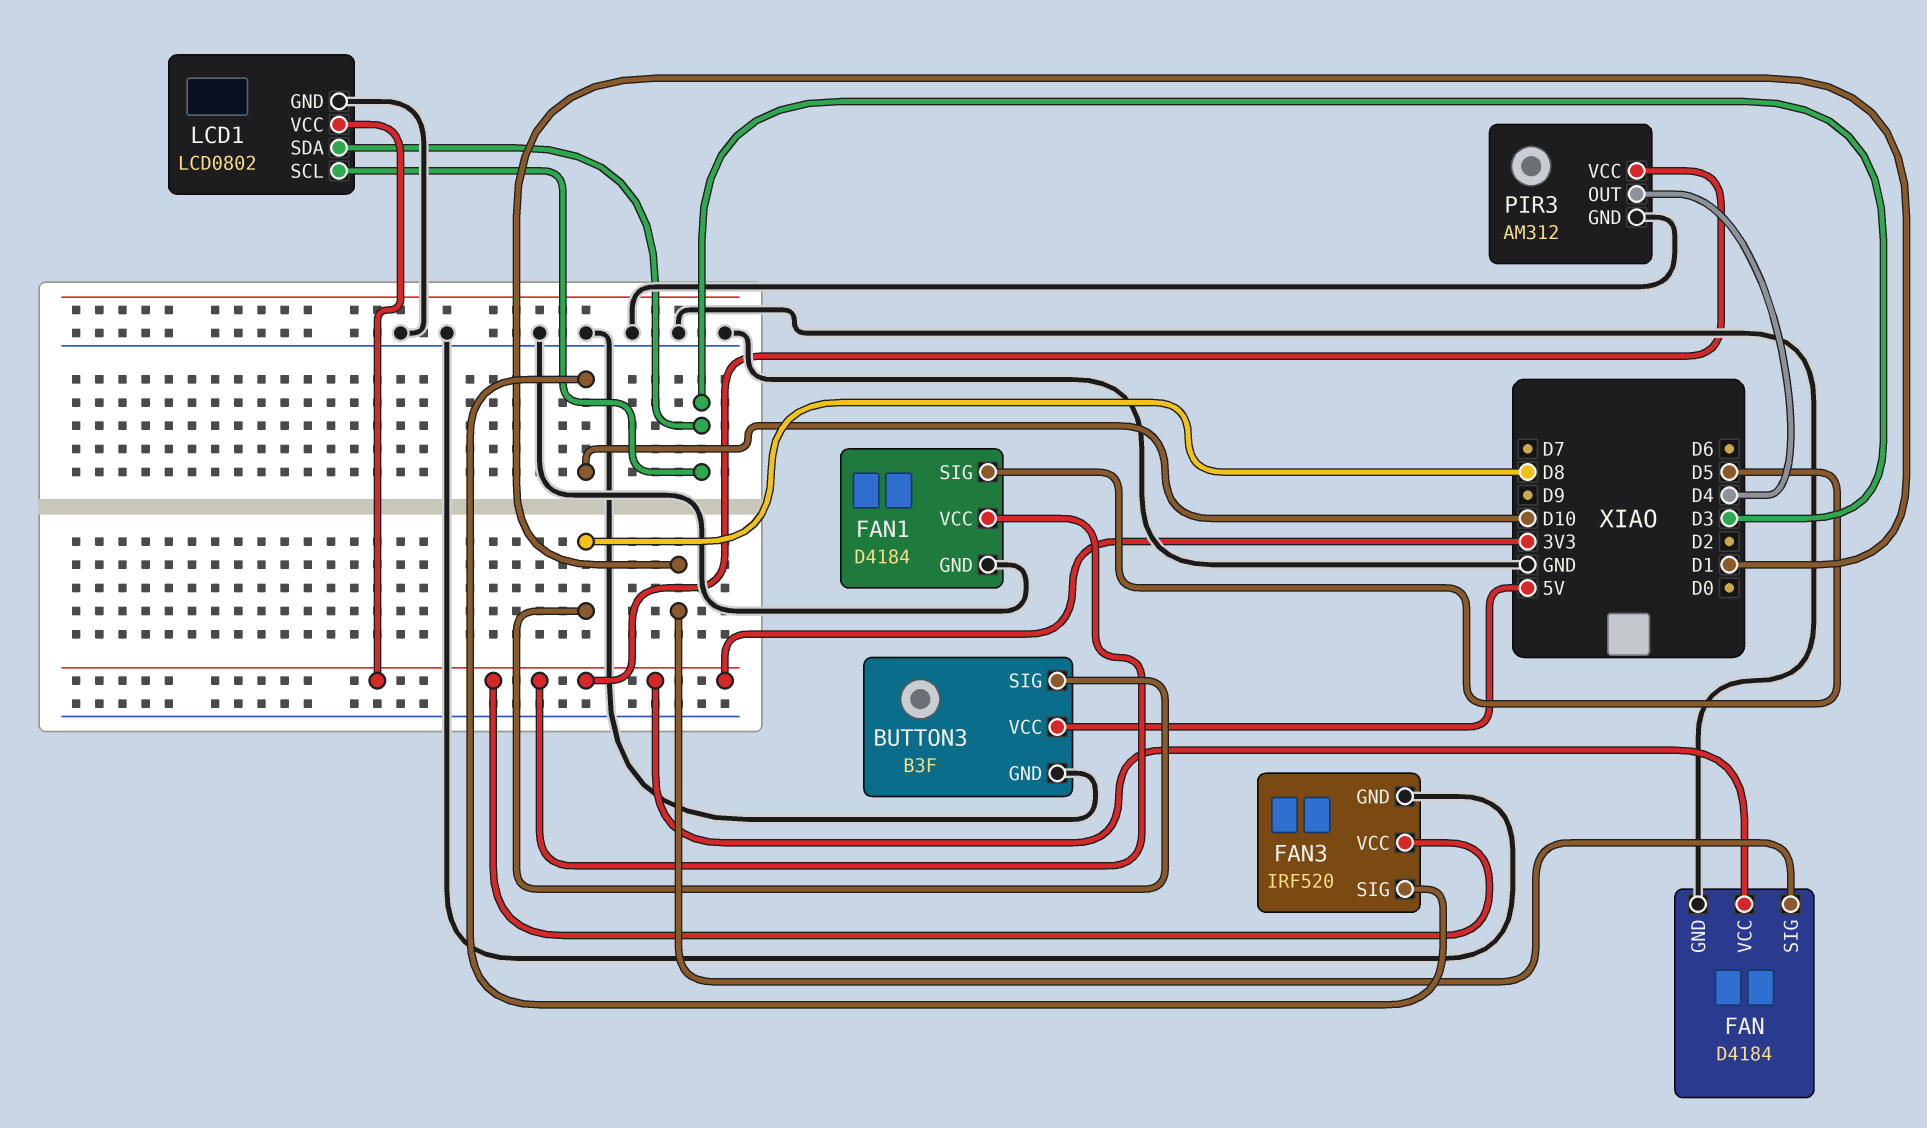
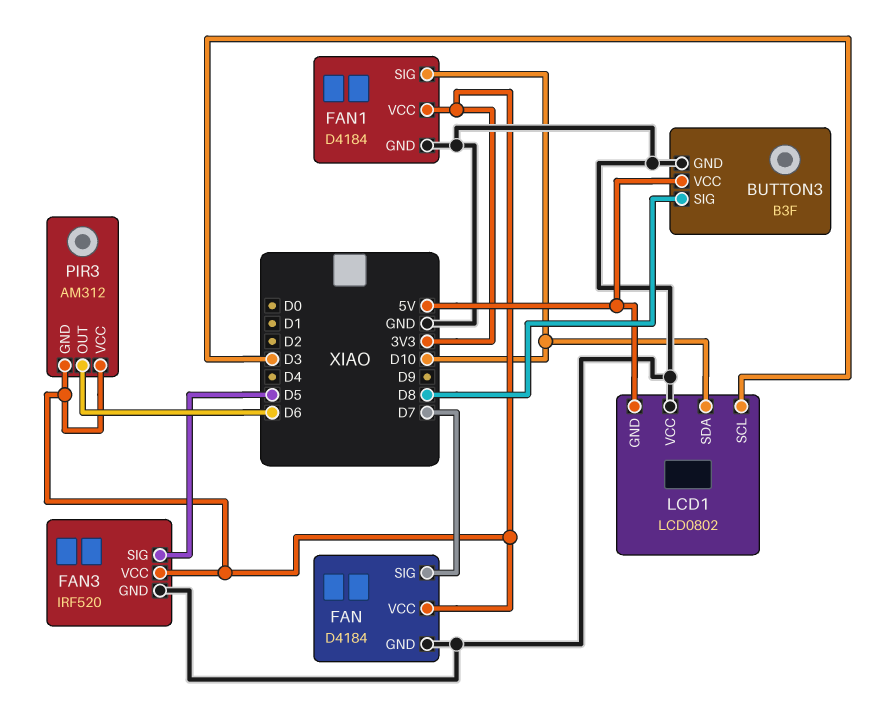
FAN pin SIG: D1 -> D7
FAN1 pin SIG: D5 -> D10
FAN3 pin SIG: D10 -> D5
LCD1 pin GND: GND -> 5V
LCD1 pin SDA: D3 -> D10
LCD1 pin VCC: 3V3 -> GND
PIR3 pin GND: GND -> 3V3
PIR3 pin OUT: D4 -> D6

